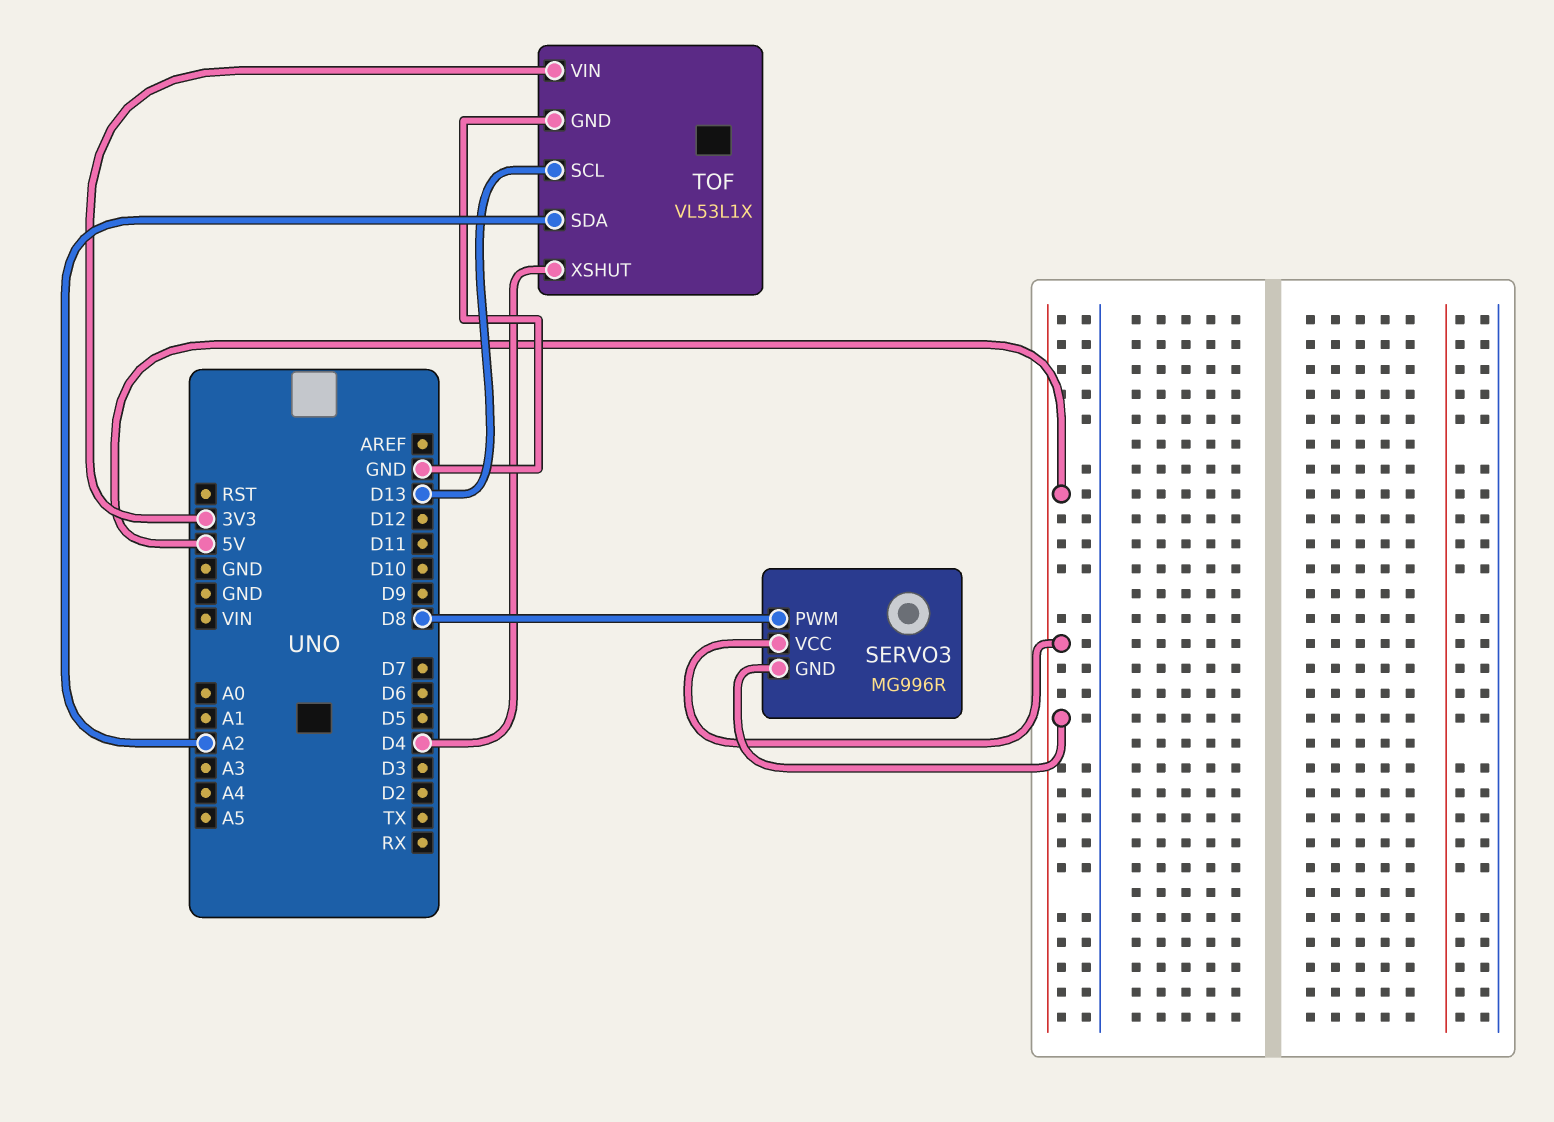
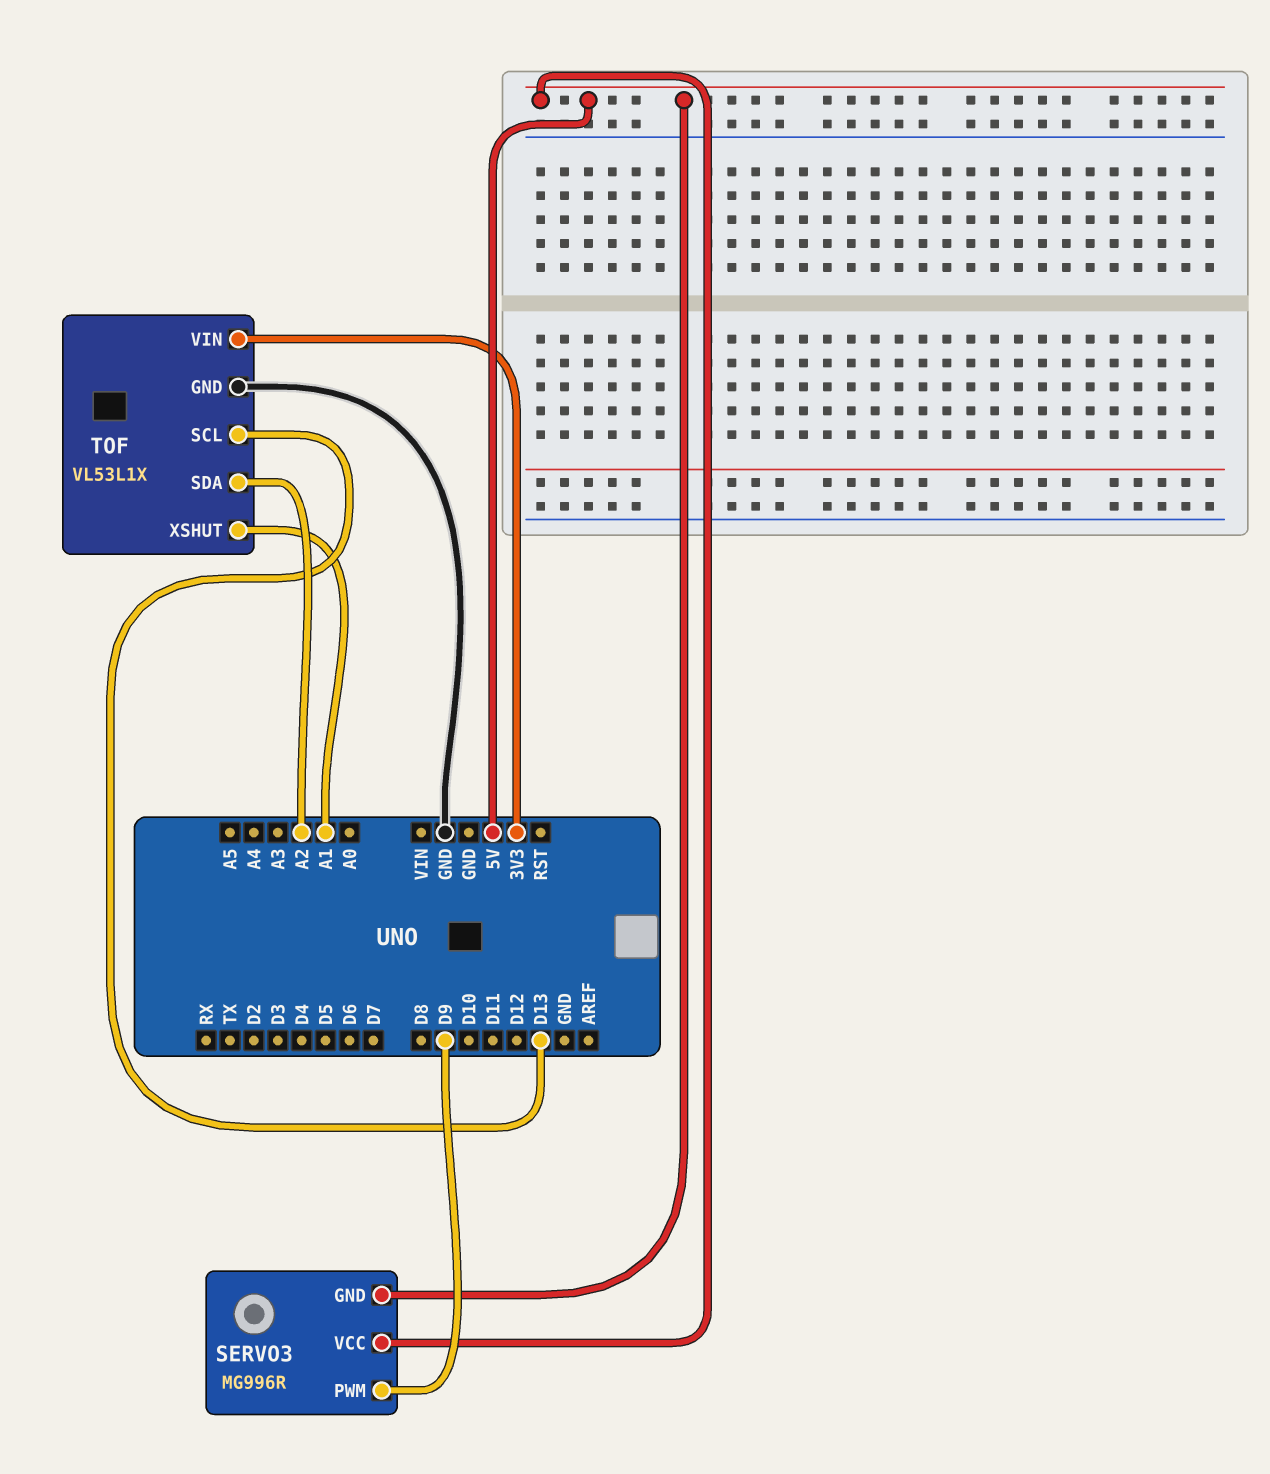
SERVO3 pin PWM: D8 -> D9
TOF pin XSHUT: D4 -> A1

